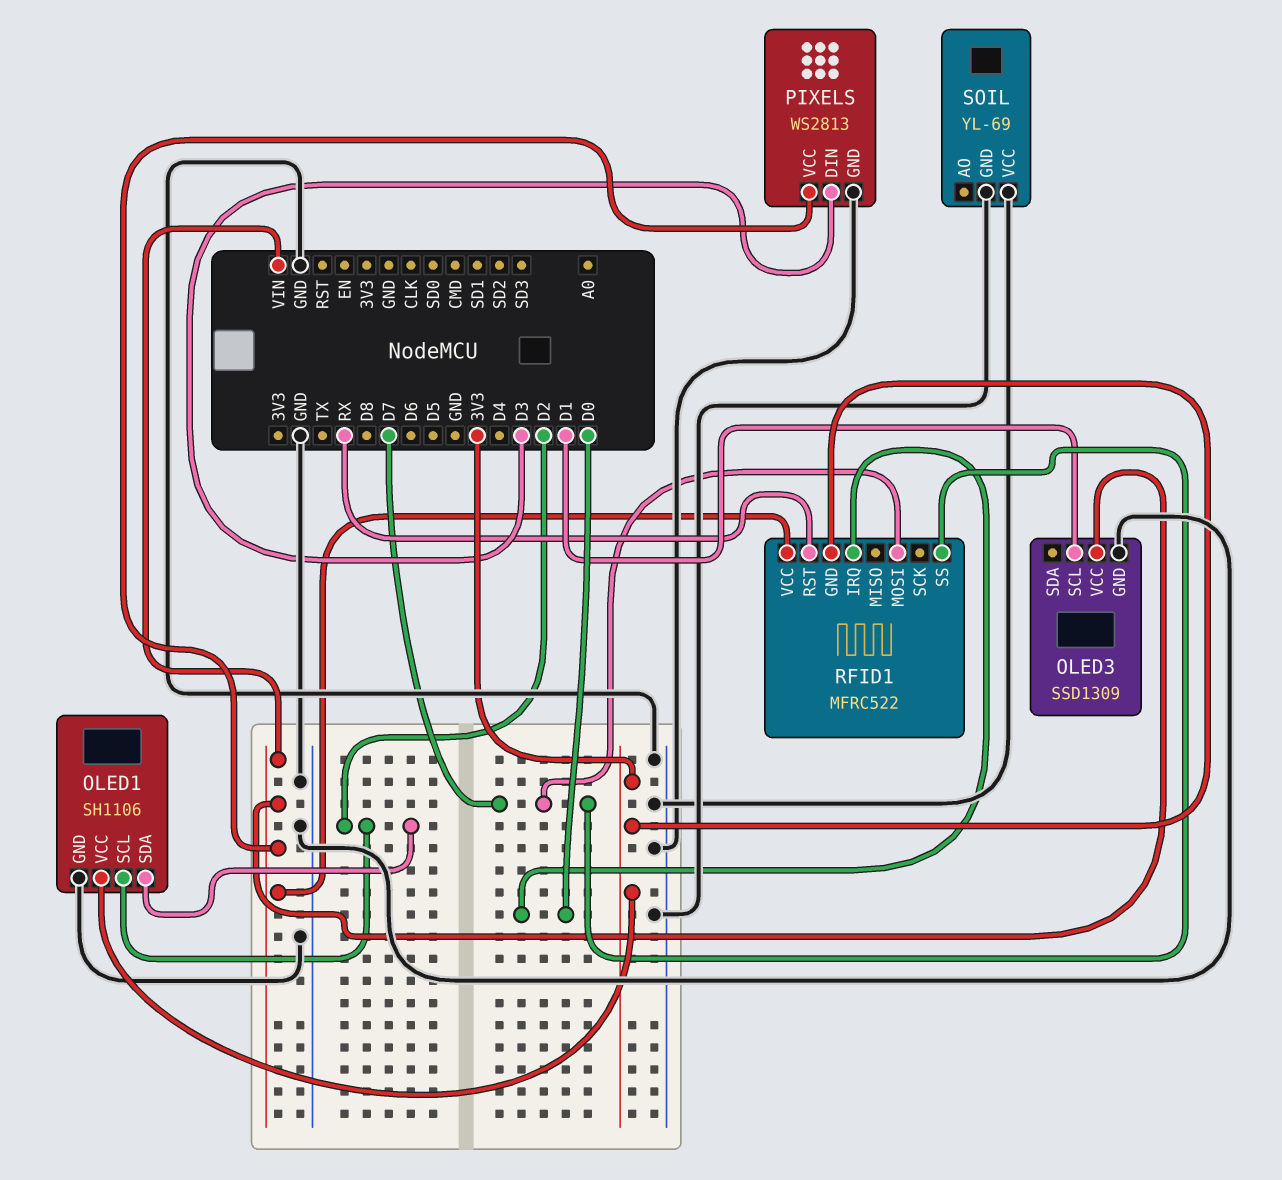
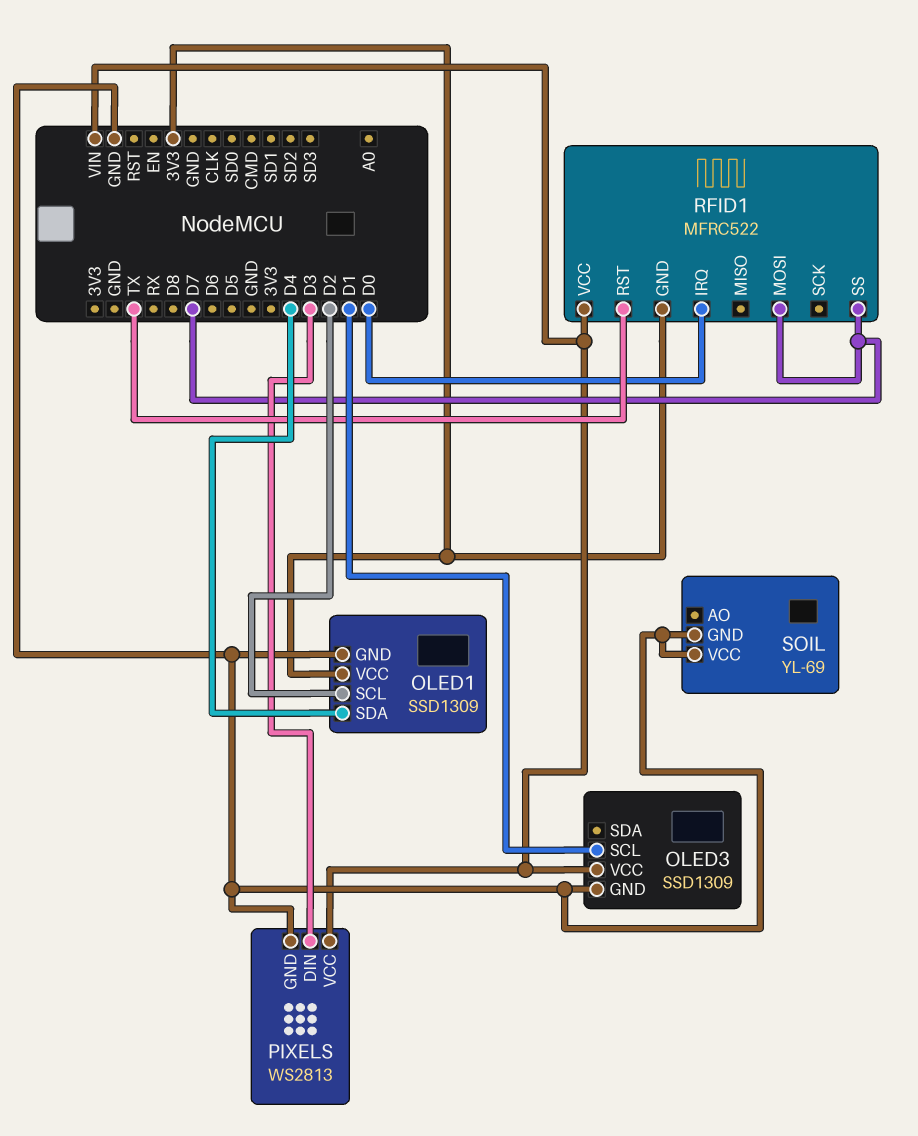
OLED1: SH1106 -> SSD1309
OLED1 pin SDA: D2 -> D4
RFID1 pin RST: RX -> TX

